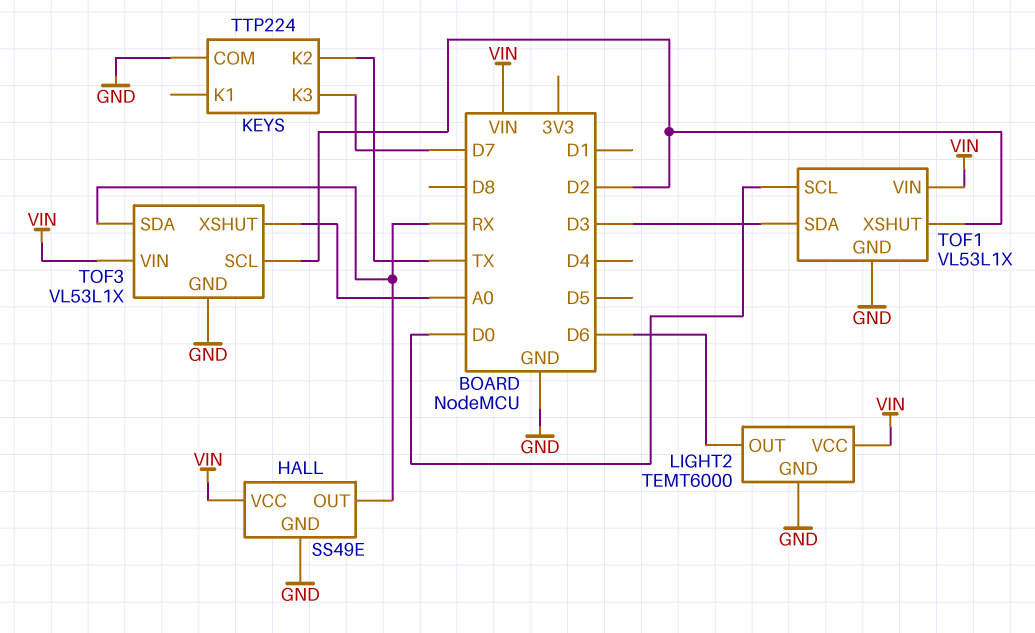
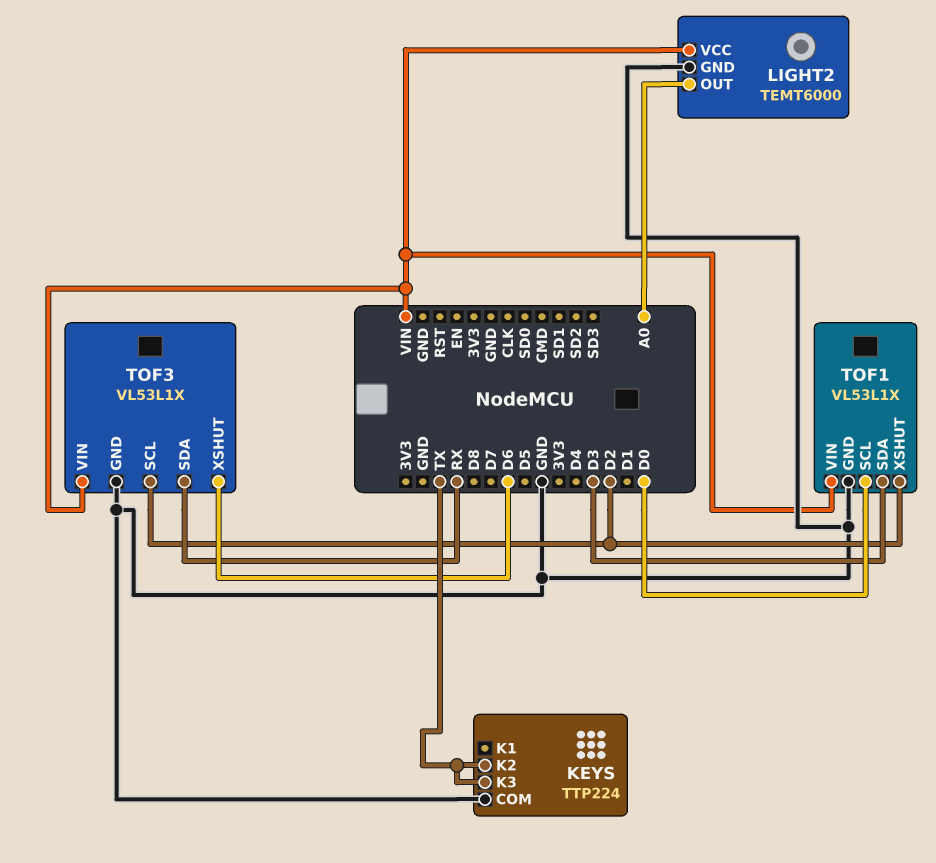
HALL: SS49E -> none
HALL pin GND: GND -> none
HALL pin OUT: RX -> none
HALL pin VCC: VIN -> none
KEYS pin K3: D7 -> TX
LIGHT2 pin OUT: D6 -> A0
TOF3 pin XSHUT: A0 -> D6

